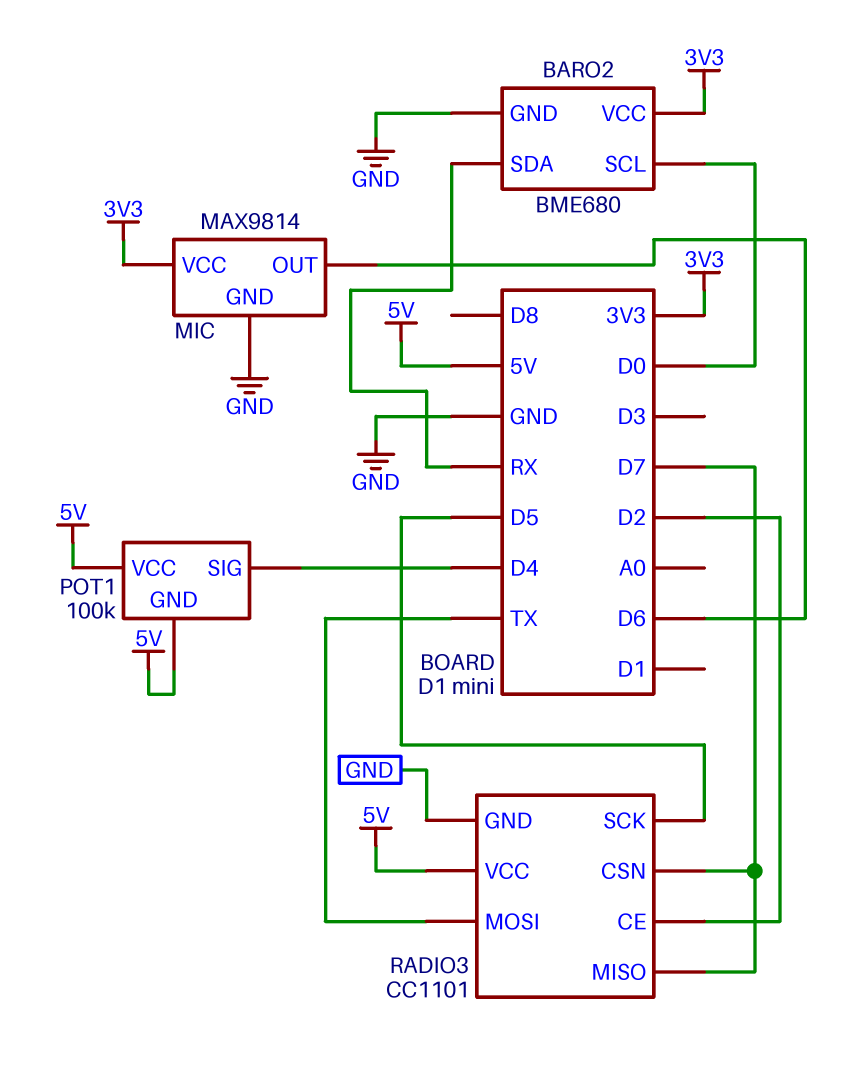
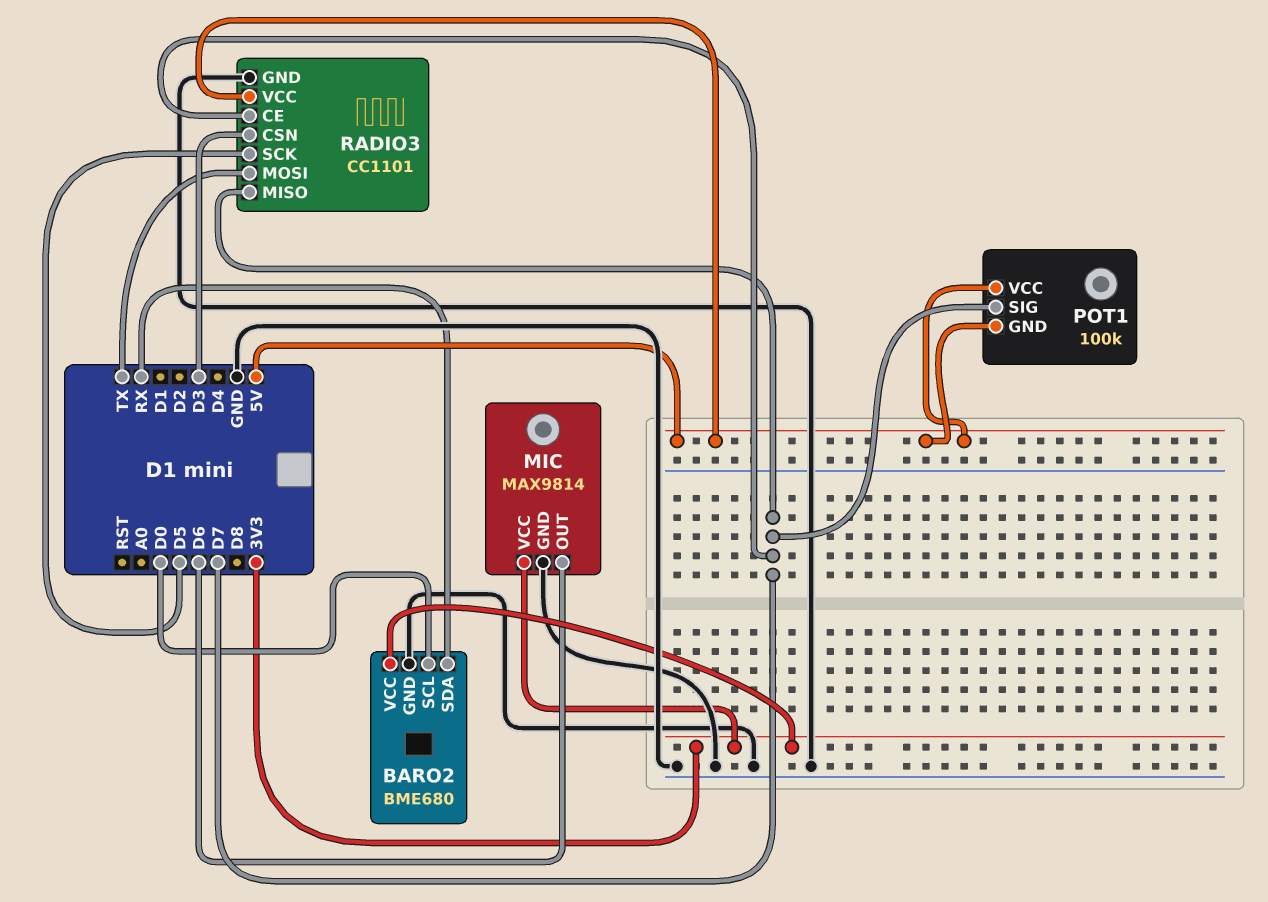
POT1 pin SIG: D4 -> D7
RADIO3 pin CE: D2 -> D7
RADIO3 pin CSN: D7 -> D3

